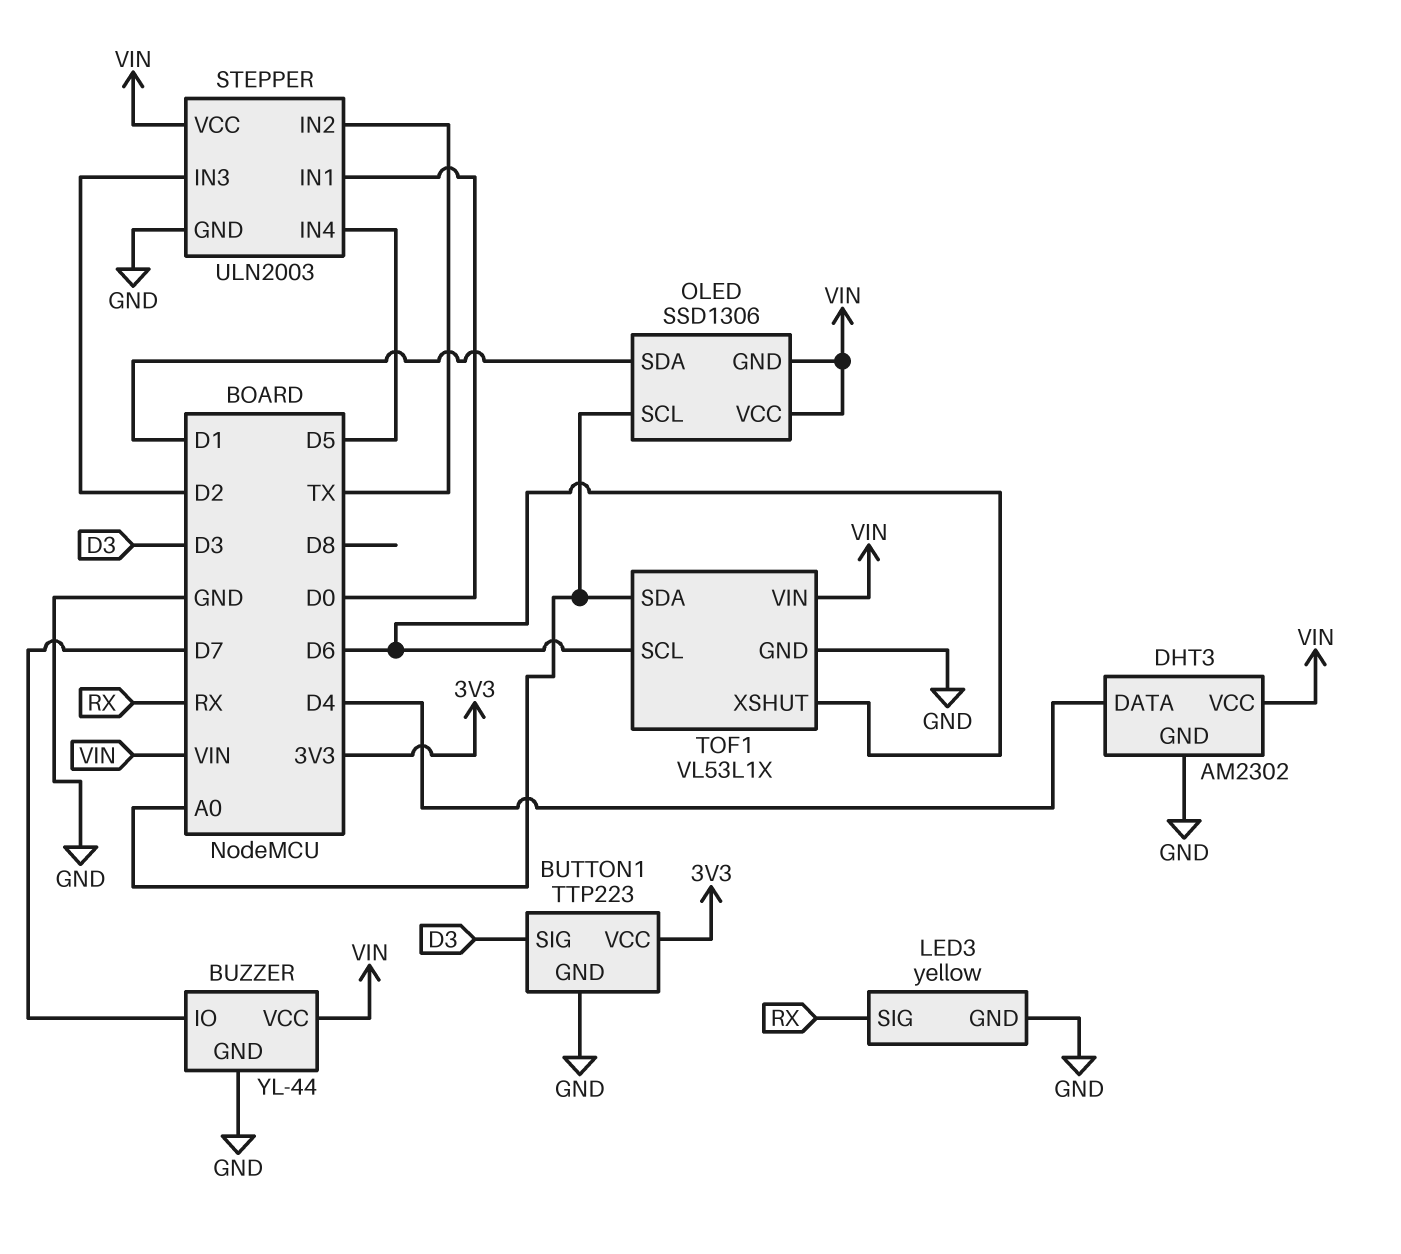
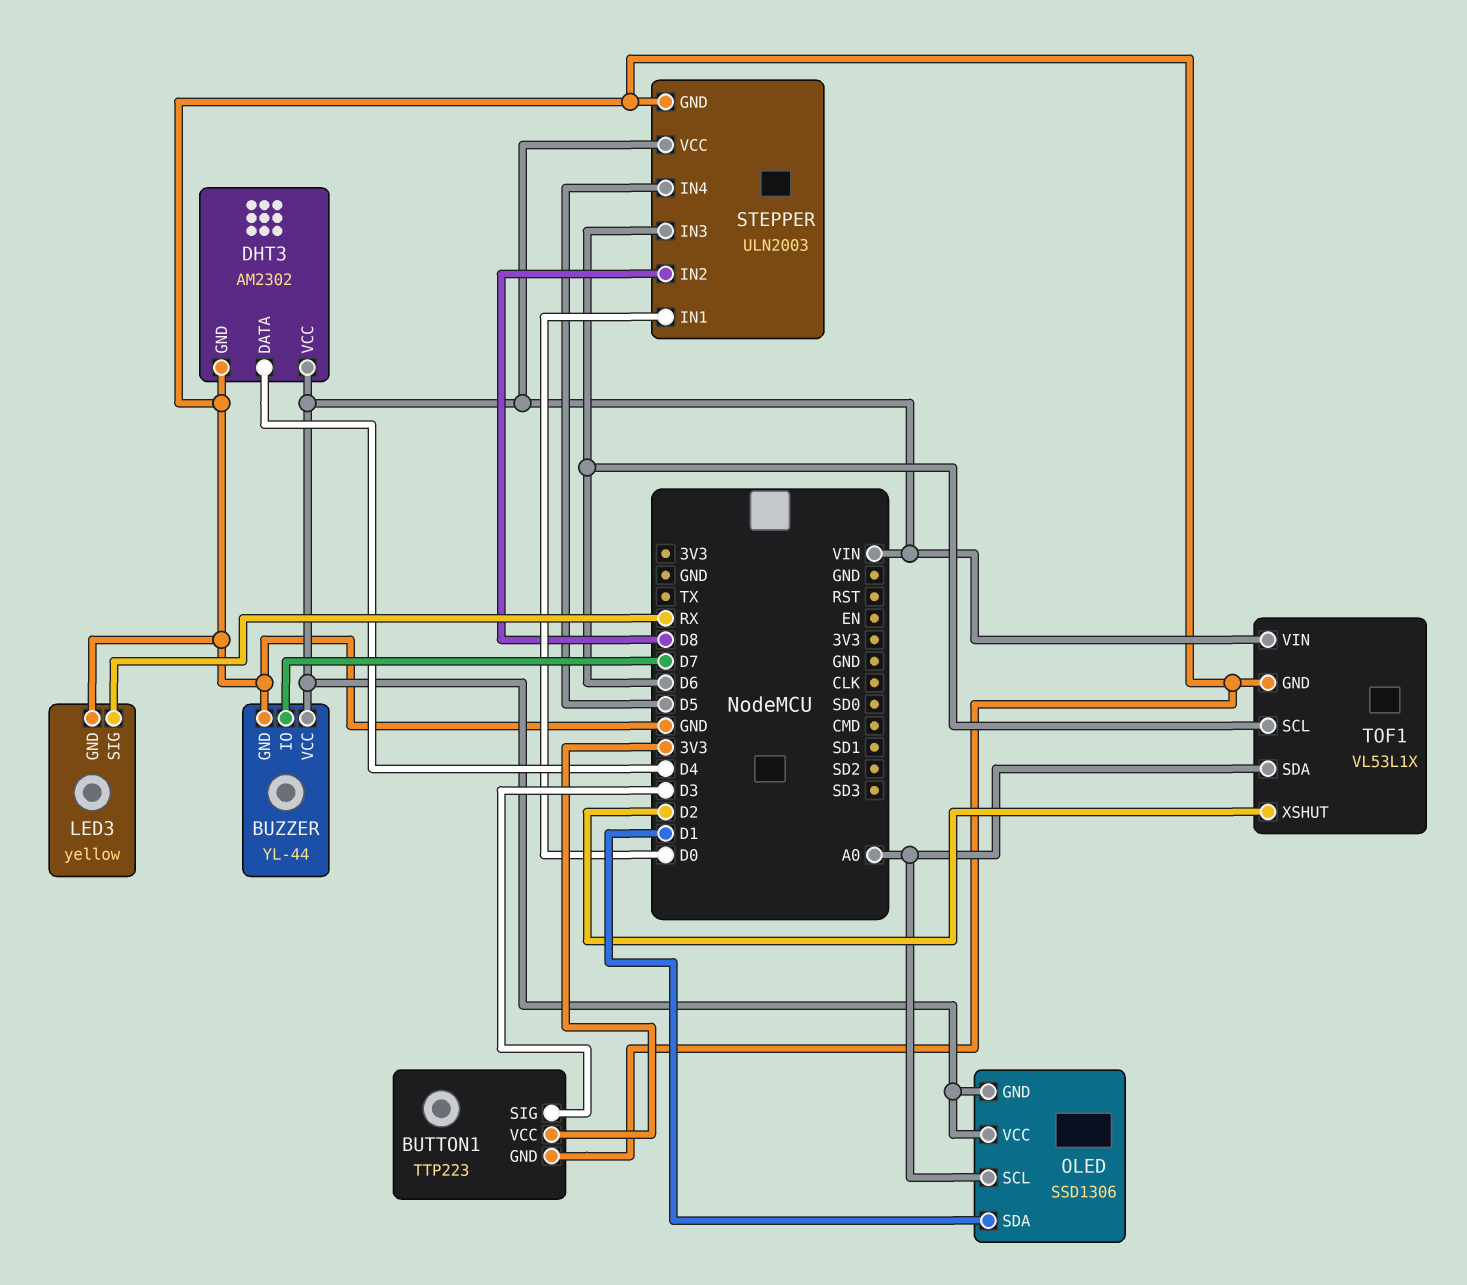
STEPPER pin IN2: TX -> D8
STEPPER pin IN3: D2 -> D6
TOF1 pin XSHUT: D6 -> D2

